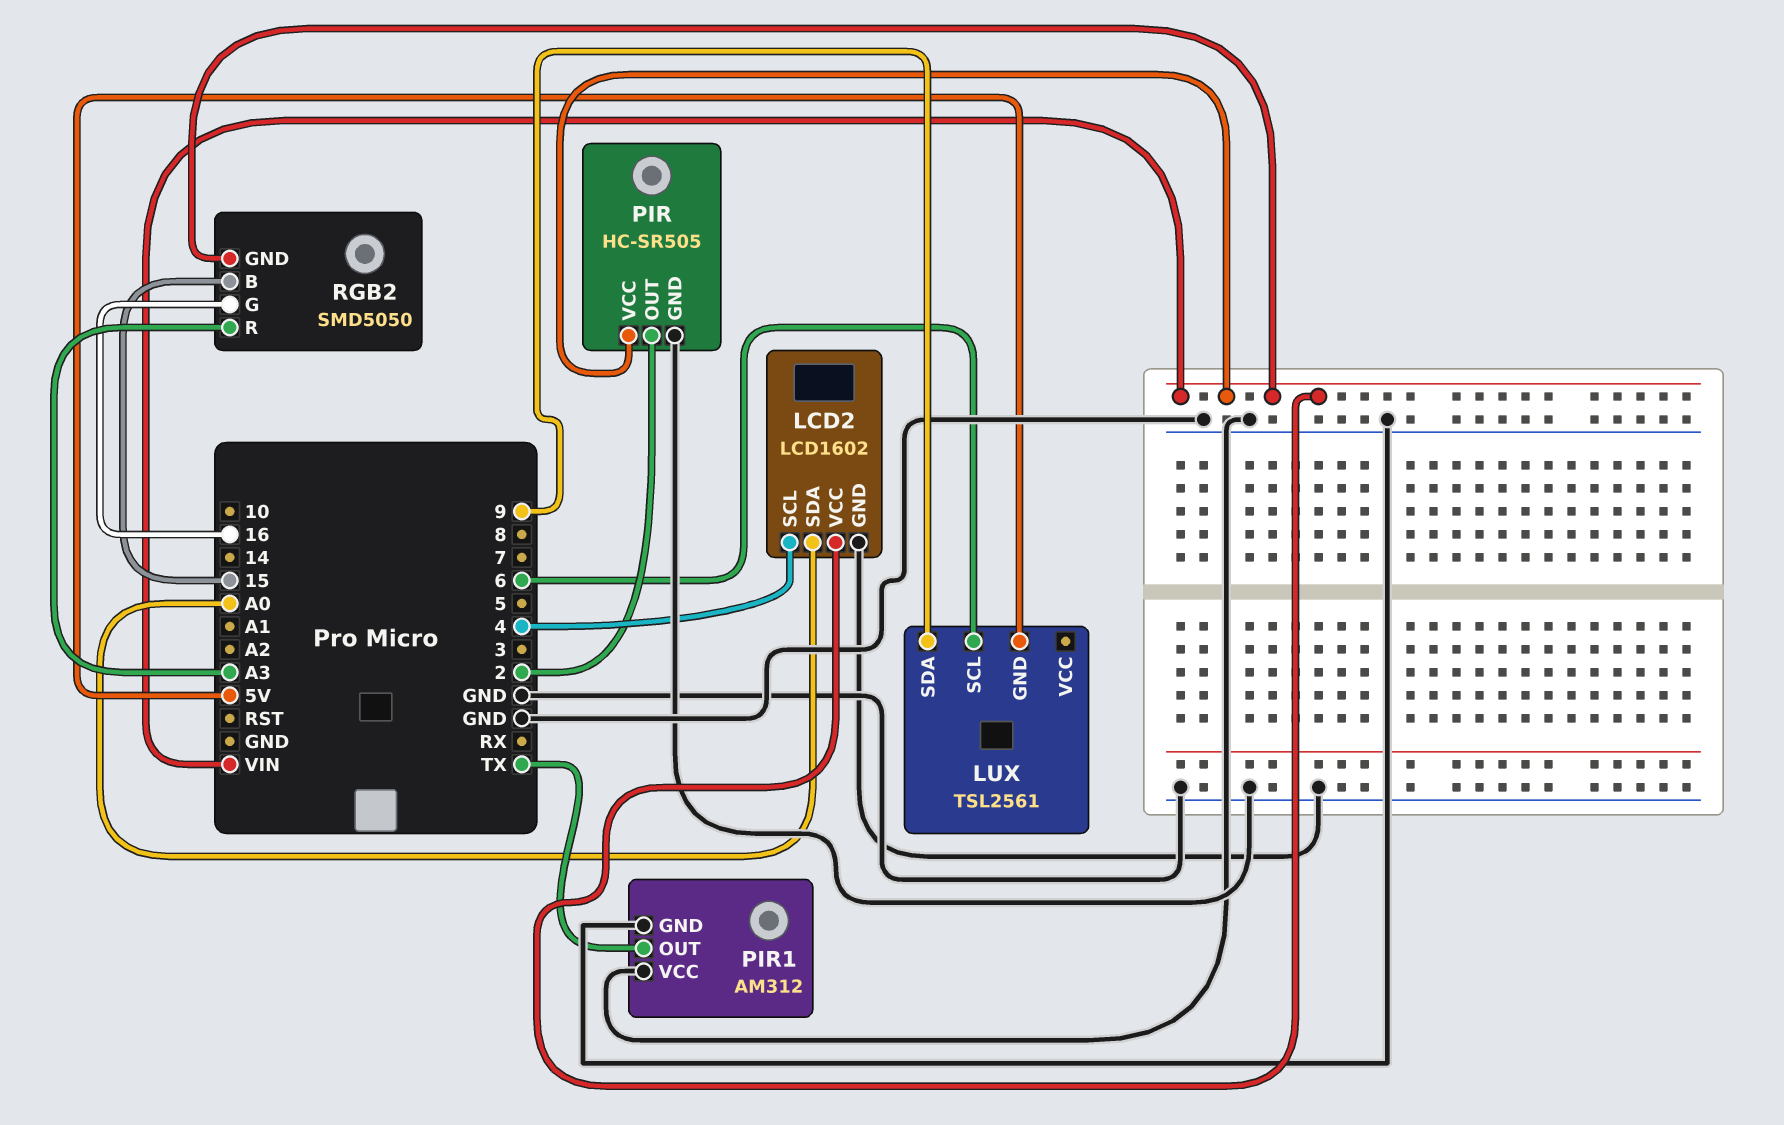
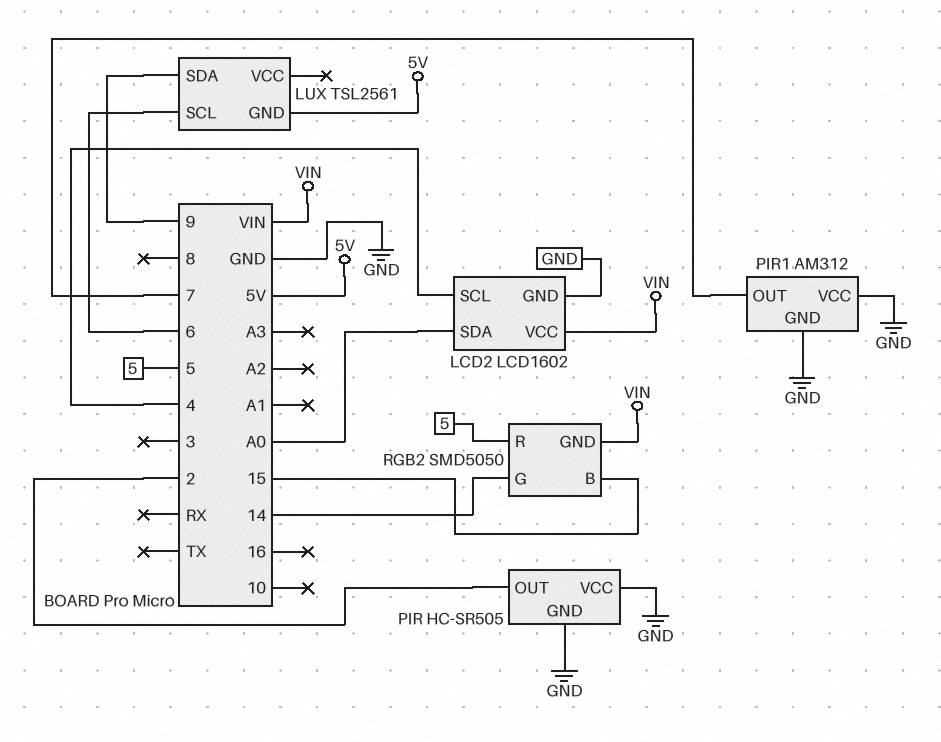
PIR pin VCC: VIN -> GND
PIR1 pin OUT: TX -> 7
RGB2 pin G: 16 -> 14
RGB2 pin R: A3 -> 5

